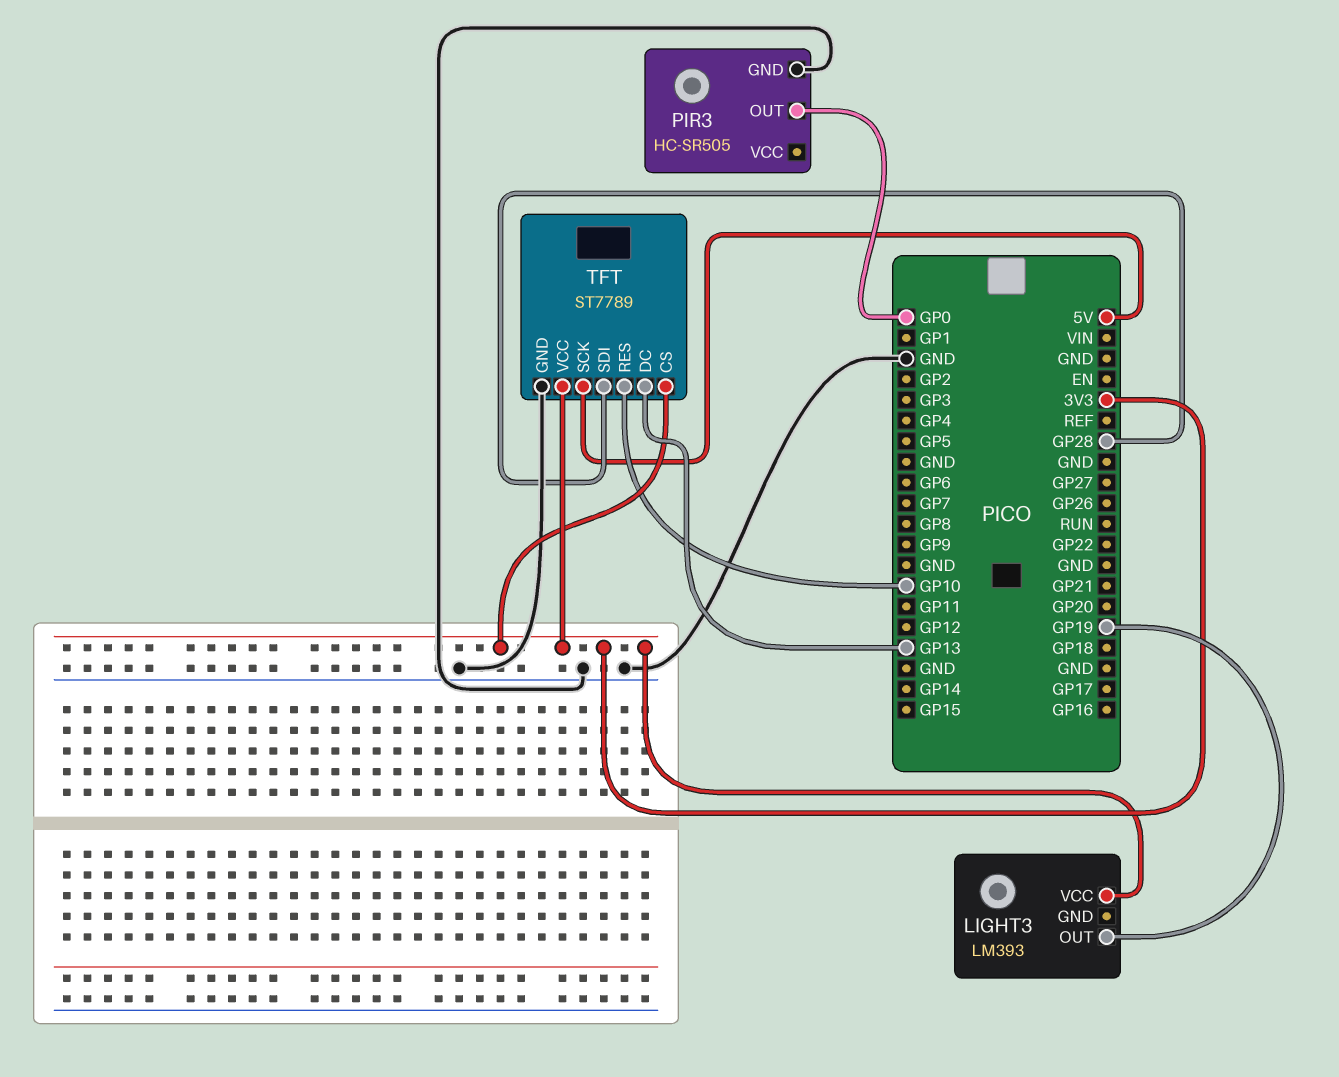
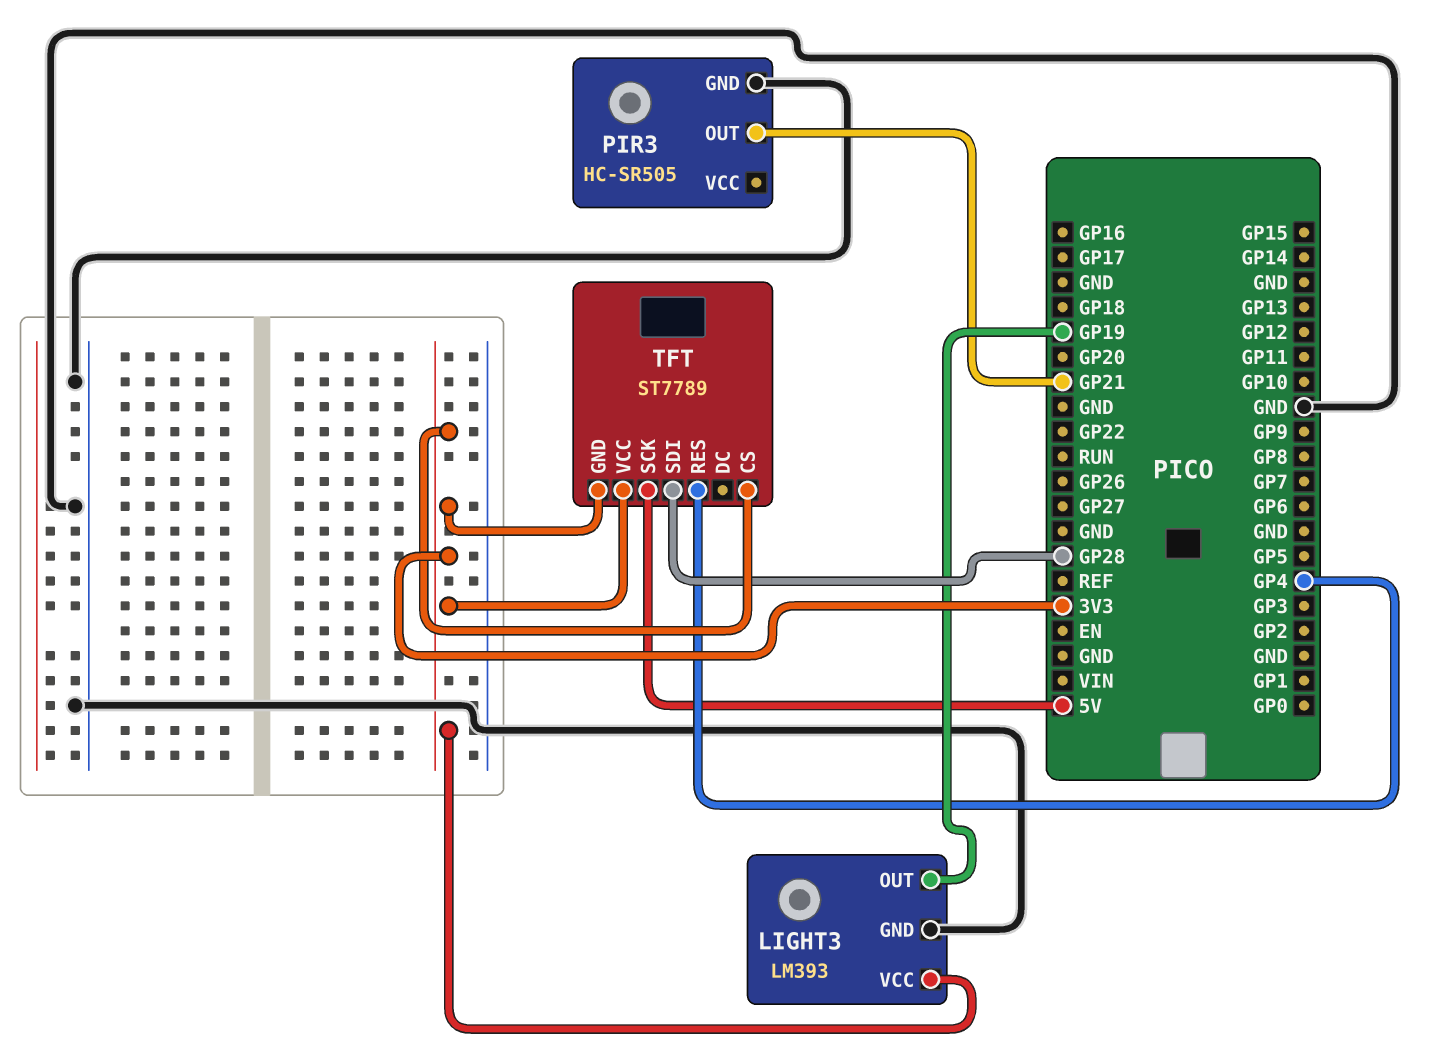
LIGHT3 pin GND: none -> GND
PIR3 pin OUT: GP0 -> GP21
TFT pin DC: GP13 -> none
TFT pin GND: GND -> 3V3
TFT pin RES: GP10 -> GP4

